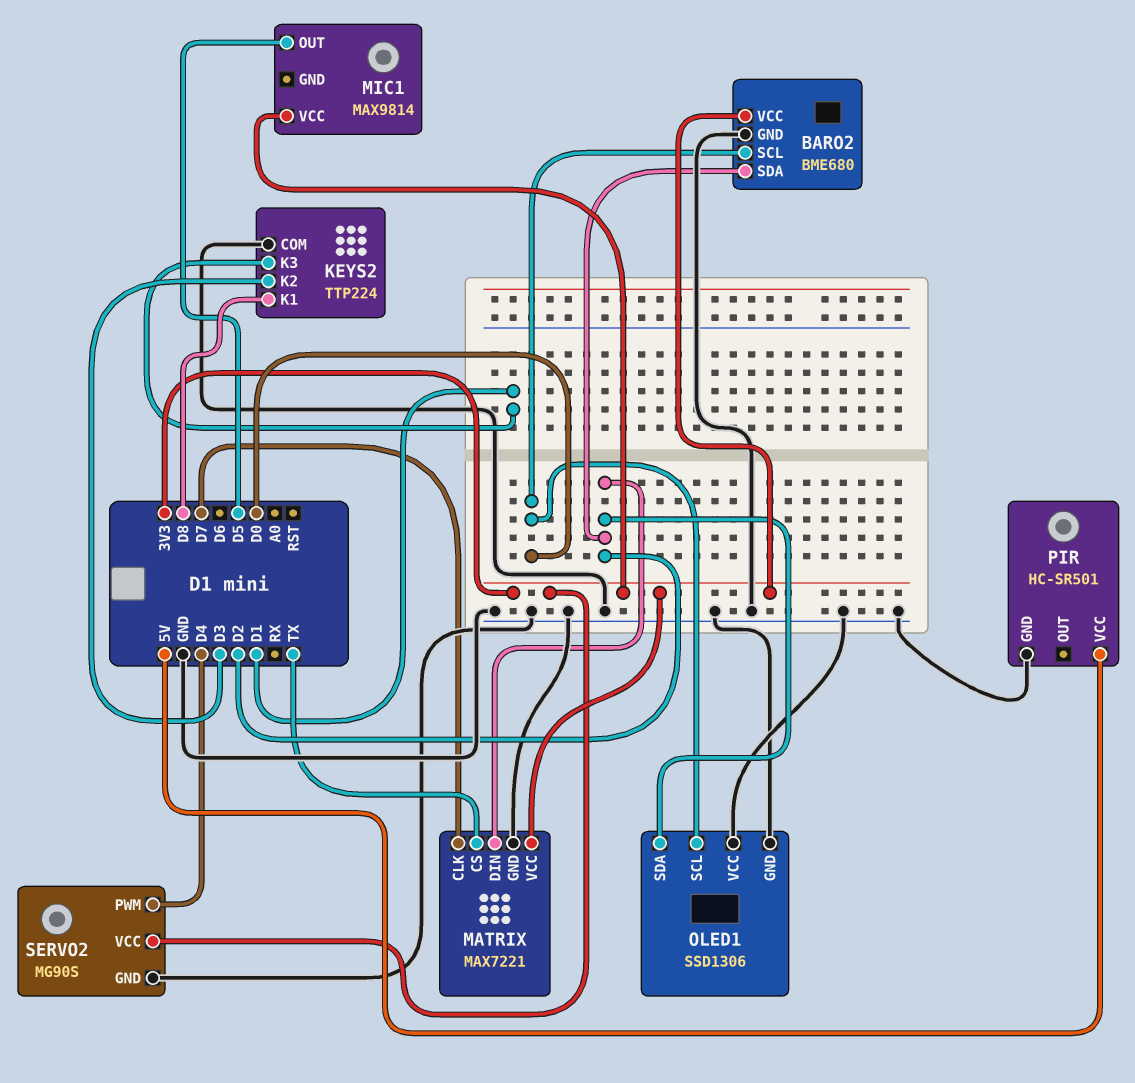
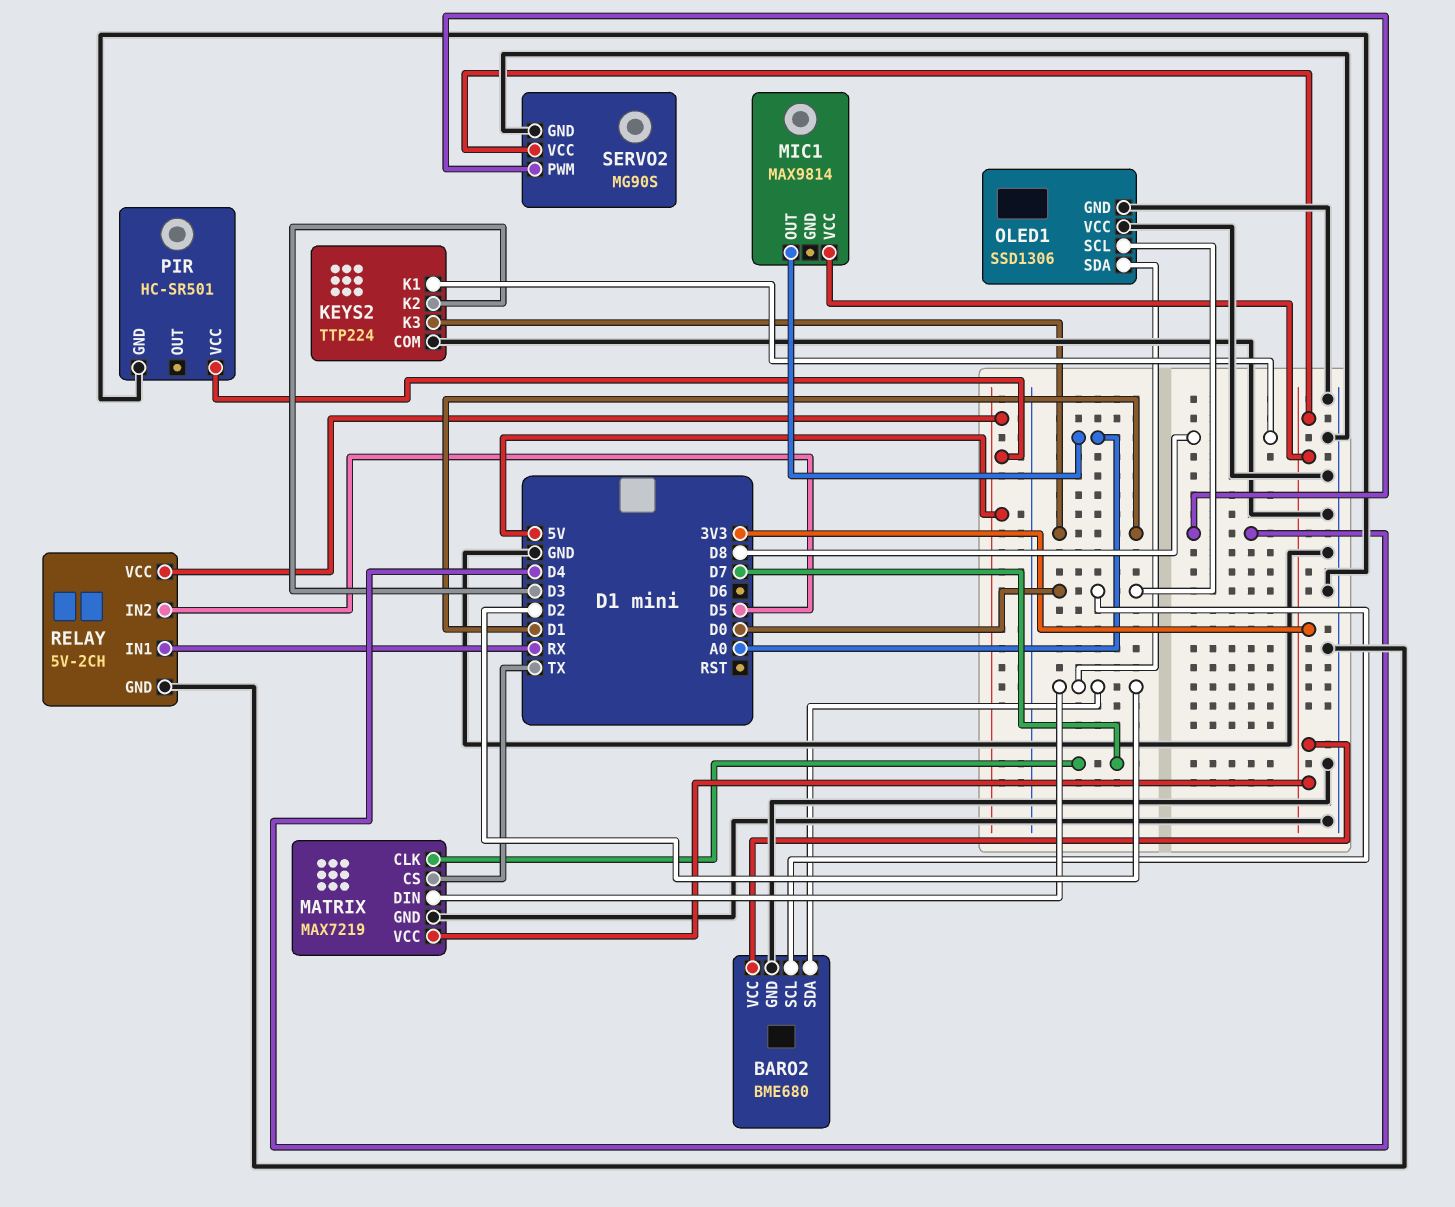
MATRIX: MAX7221 -> MAX7219
MIC1 pin OUT: D5 -> A0
RELAY: none -> 5V-2CH
RELAY pin GND: none -> GND
RELAY pin IN1: none -> RX
RELAY pin IN2: none -> D5
RELAY pin VCC: none -> 5V

